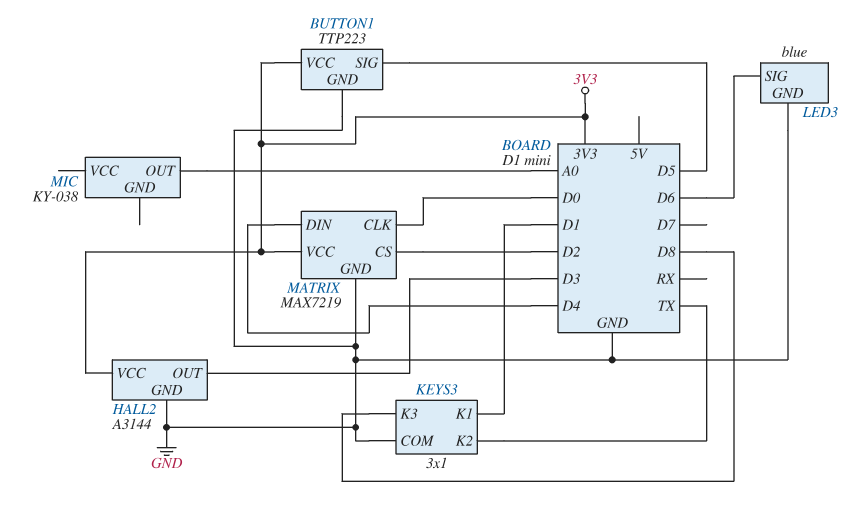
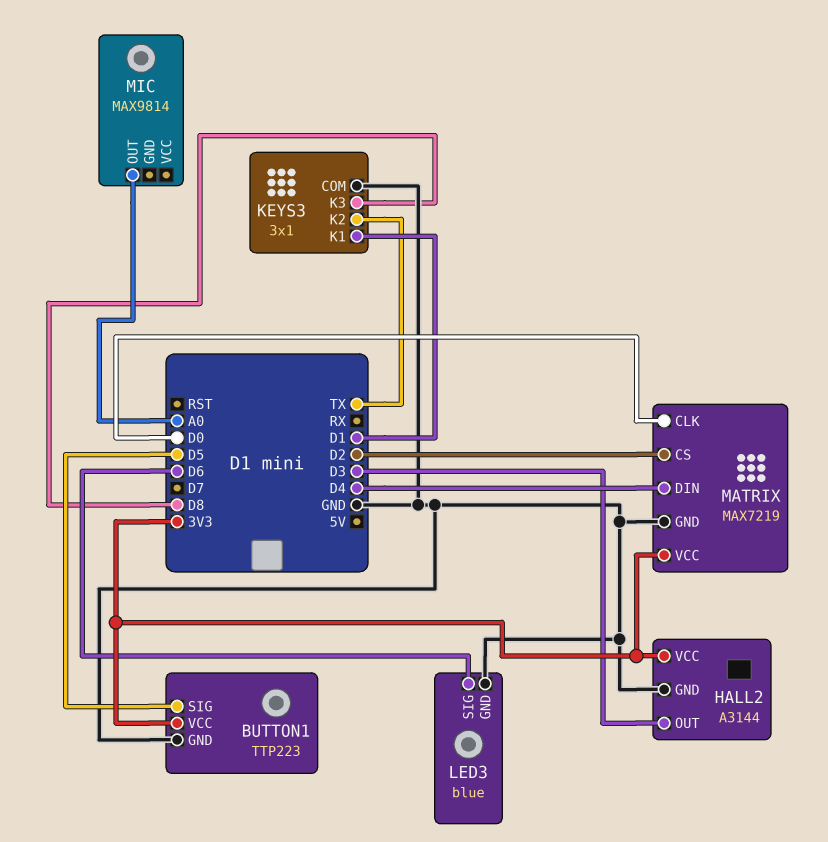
MIC: KY-038 -> MAX9814

